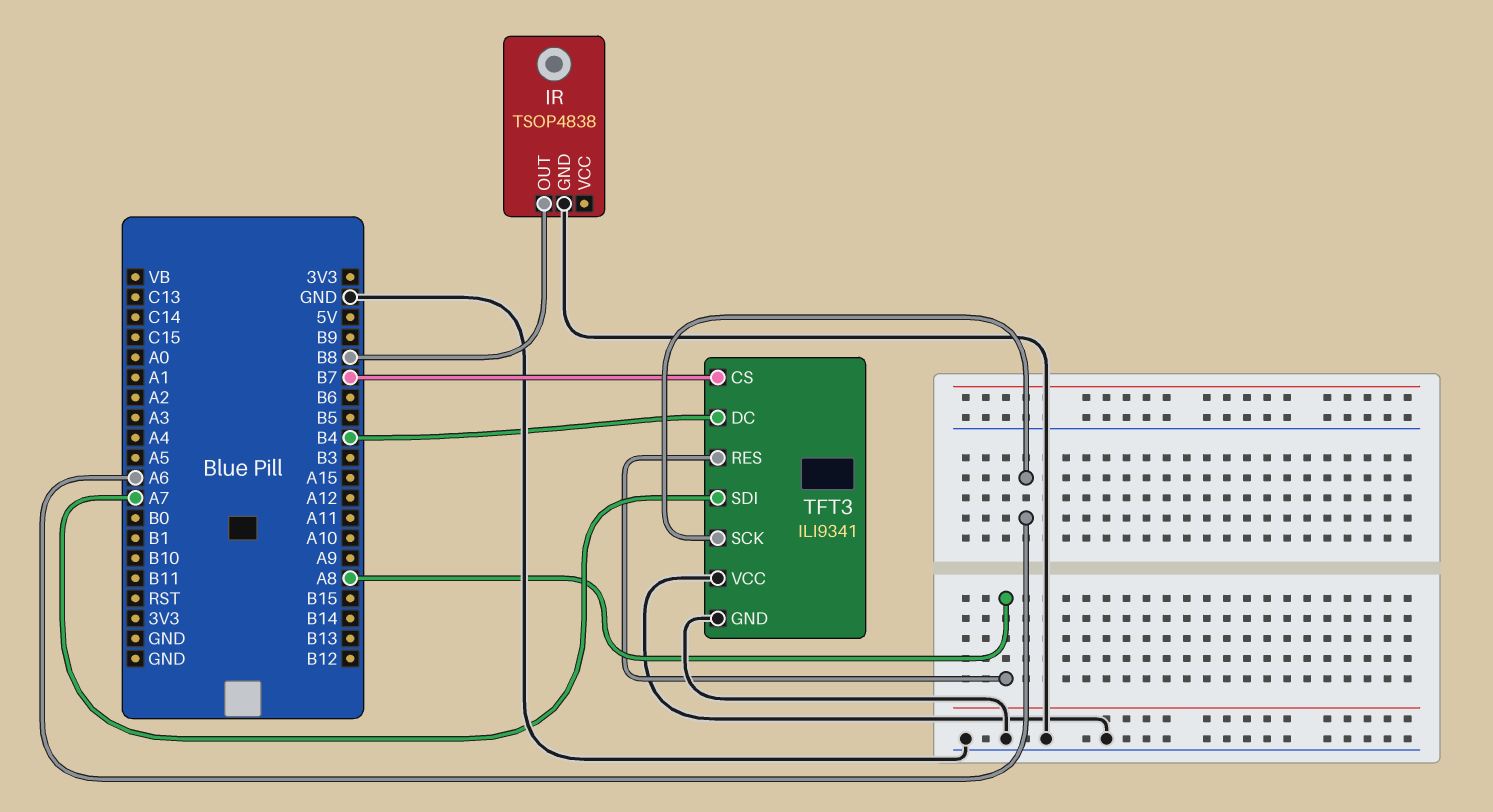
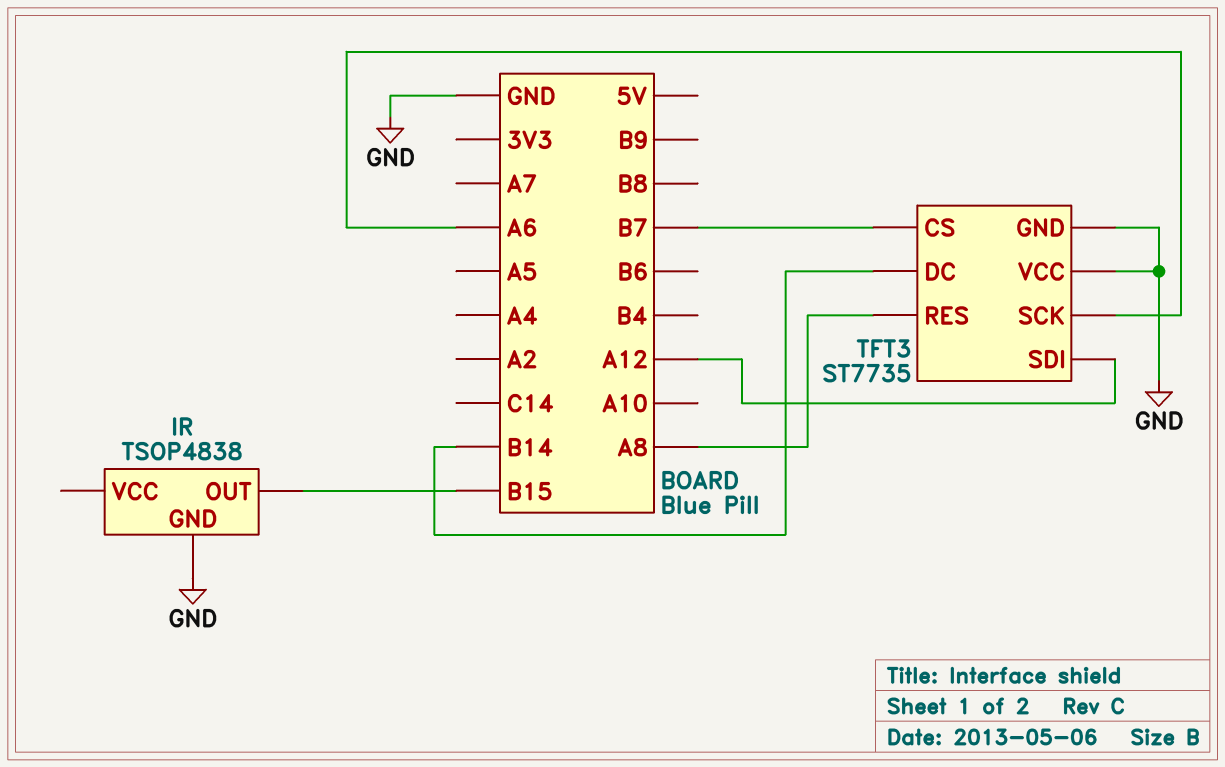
IR pin OUT: B8 -> B15
TFT3: ILI9341 -> ST7735
TFT3 pin DC: B4 -> B14
TFT3 pin SDI: A7 -> A12

